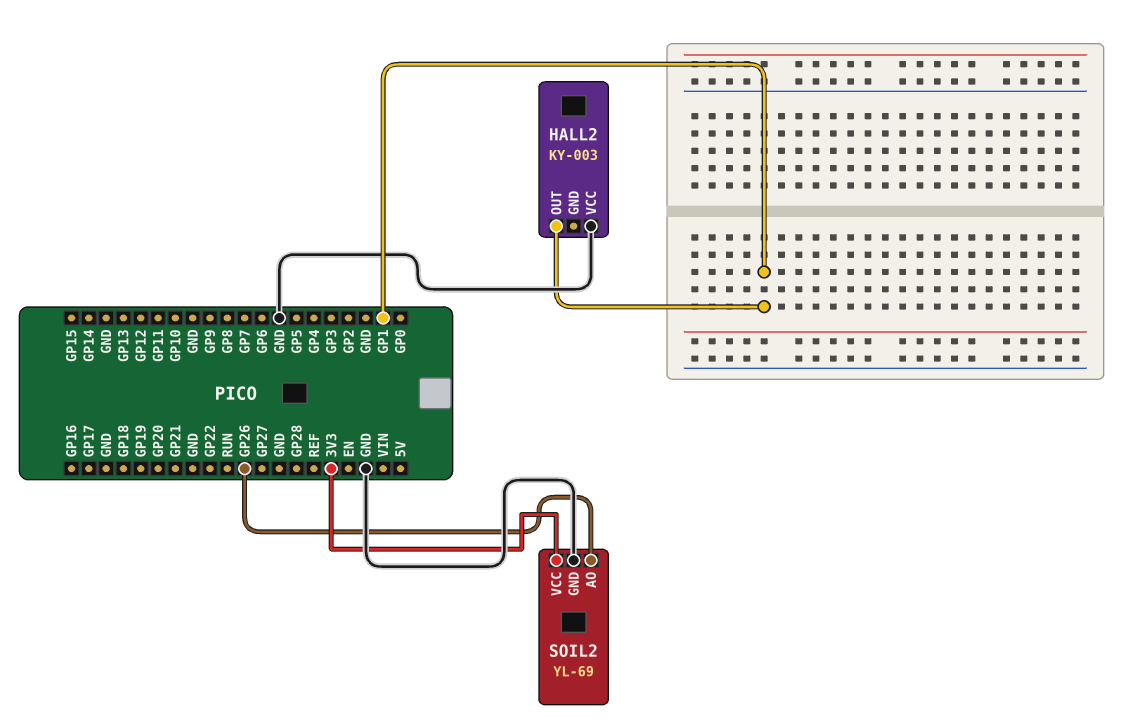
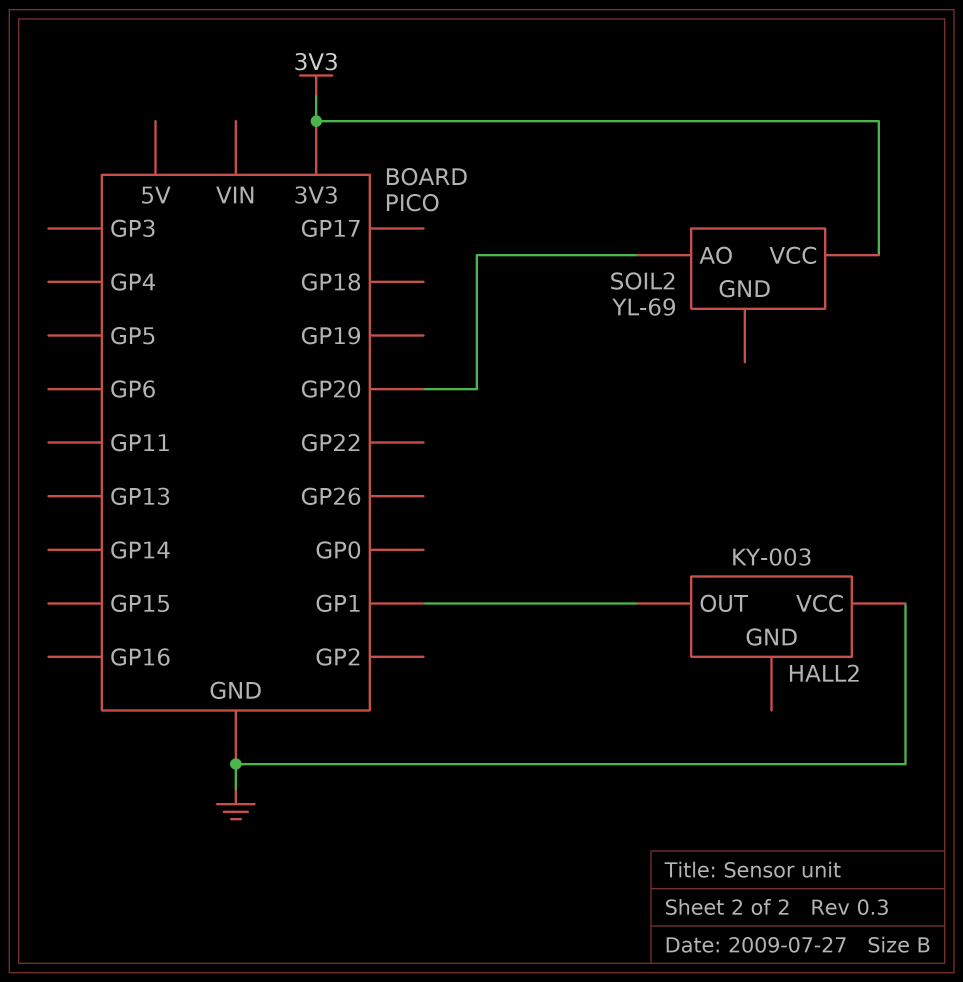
SOIL2 pin AO: GP26 -> GP20
SOIL2 pin GND: GND -> none

